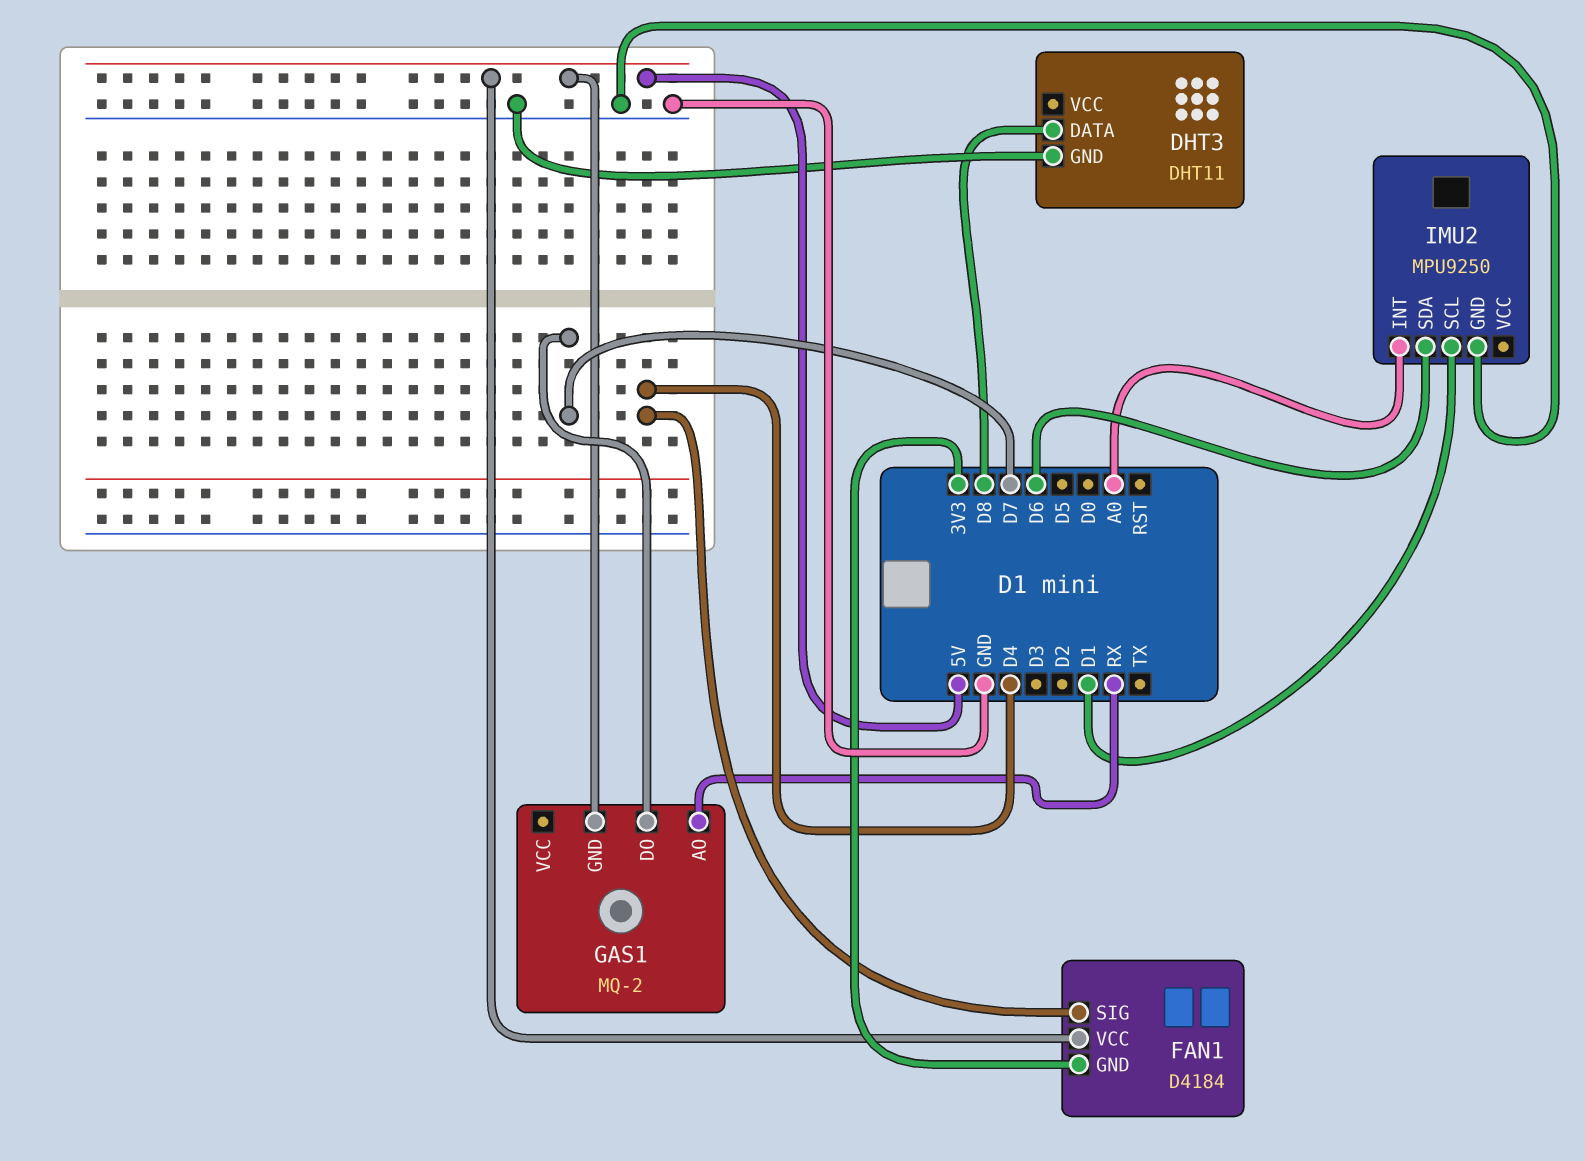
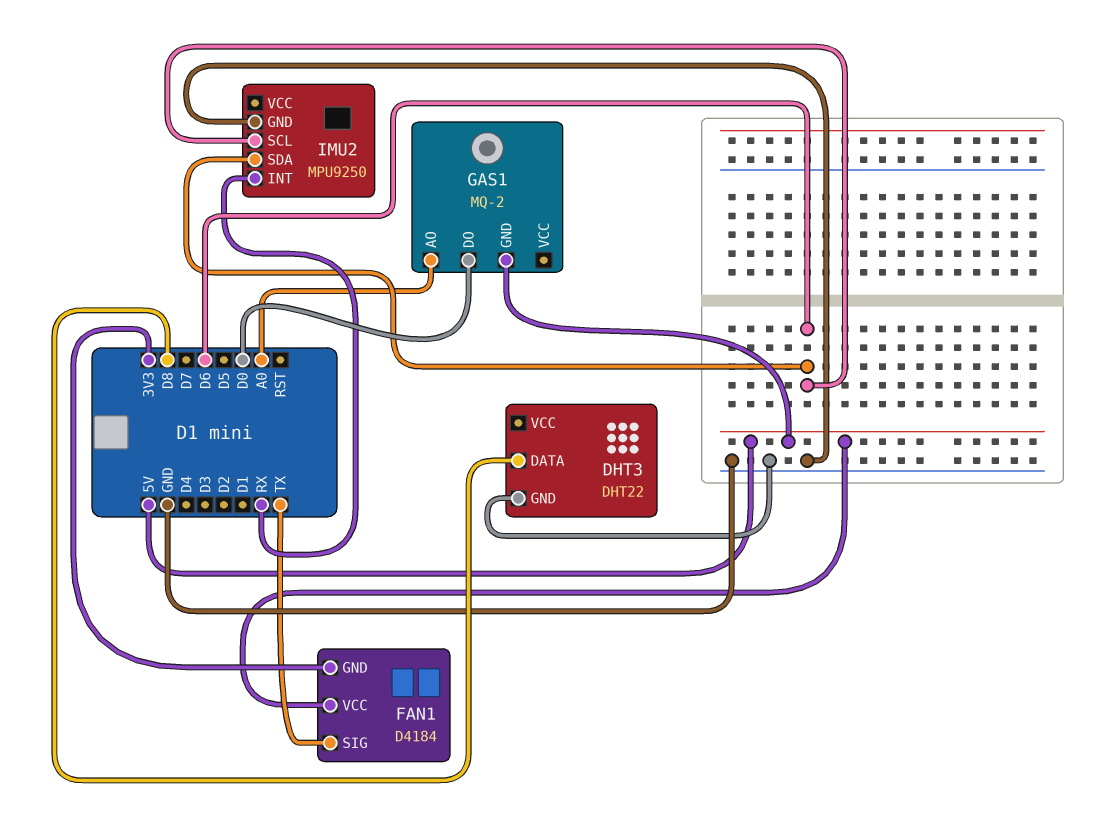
DHT3: DHT11 -> DHT22
FAN1 pin SIG: D4 -> TX
GAS1 pin AO: RX -> A0
GAS1 pin DO: D7 -> D0
IMU2 pin INT: A0 -> RX
IMU2 pin SCL: D1 -> D6

